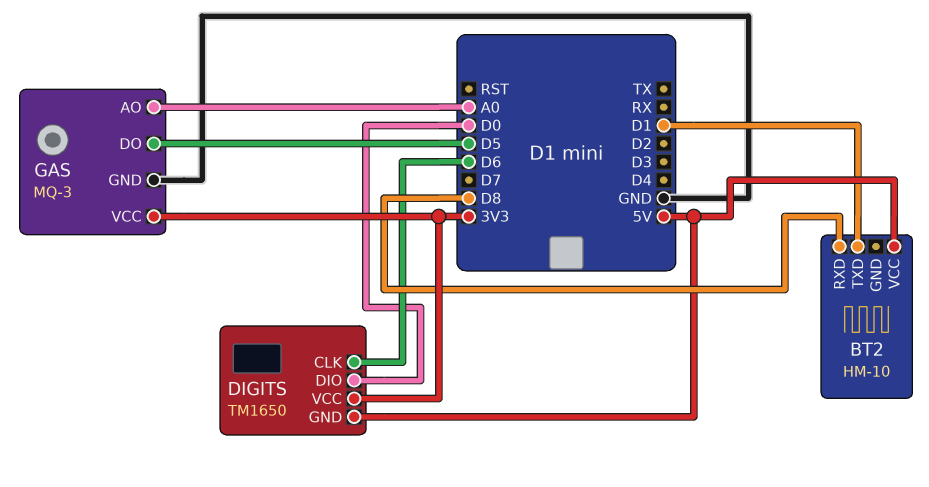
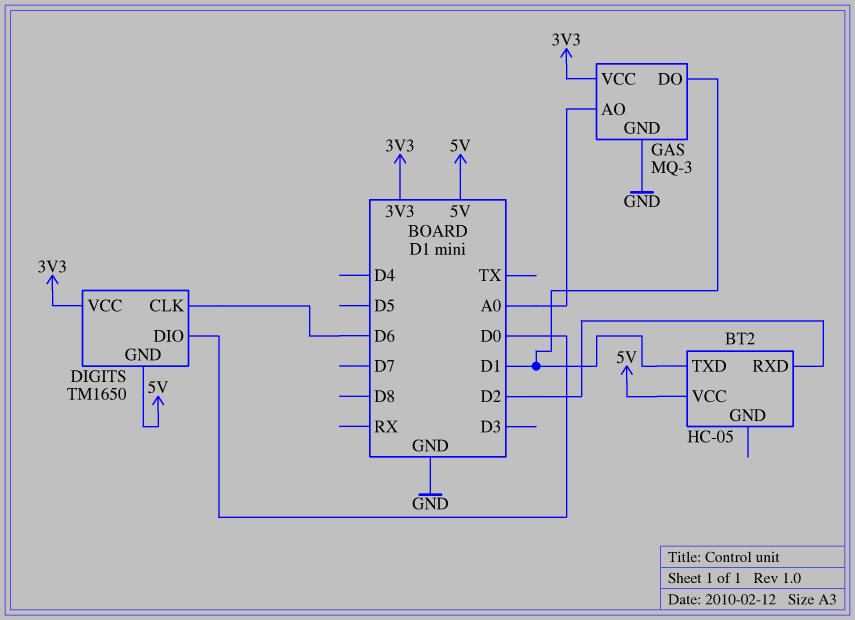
BT2: HM-10 -> HC-05
BT2 pin RXD: D8 -> D2
GAS pin DO: D5 -> D1

